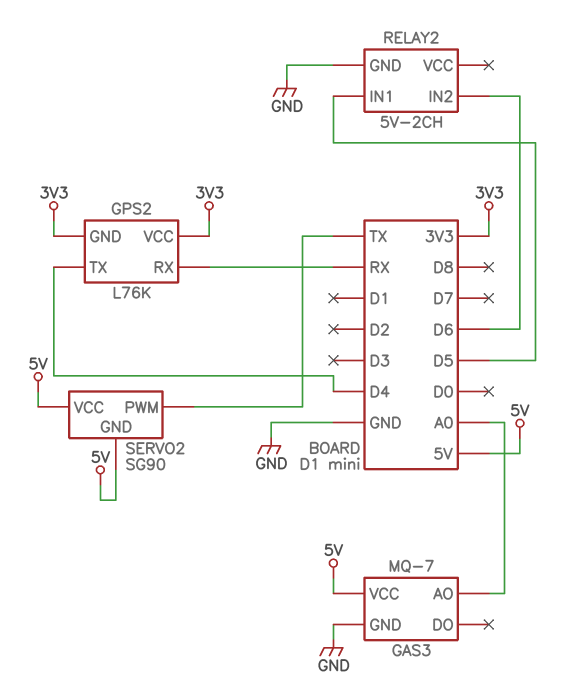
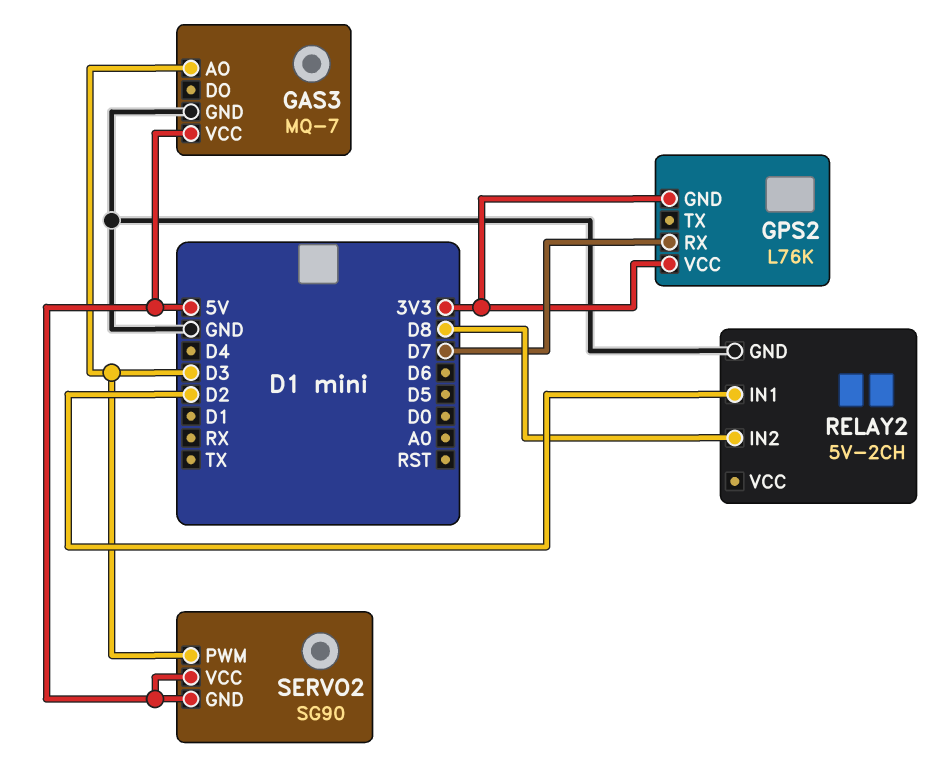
GAS3 pin AO: A0 -> D3
GPS2 pin RX: RX -> D7
GPS2 pin TX: D4 -> none
RELAY2 pin IN1: D5 -> D2
RELAY2 pin IN2: D6 -> D8
SERVO2 pin PWM: TX -> D3

